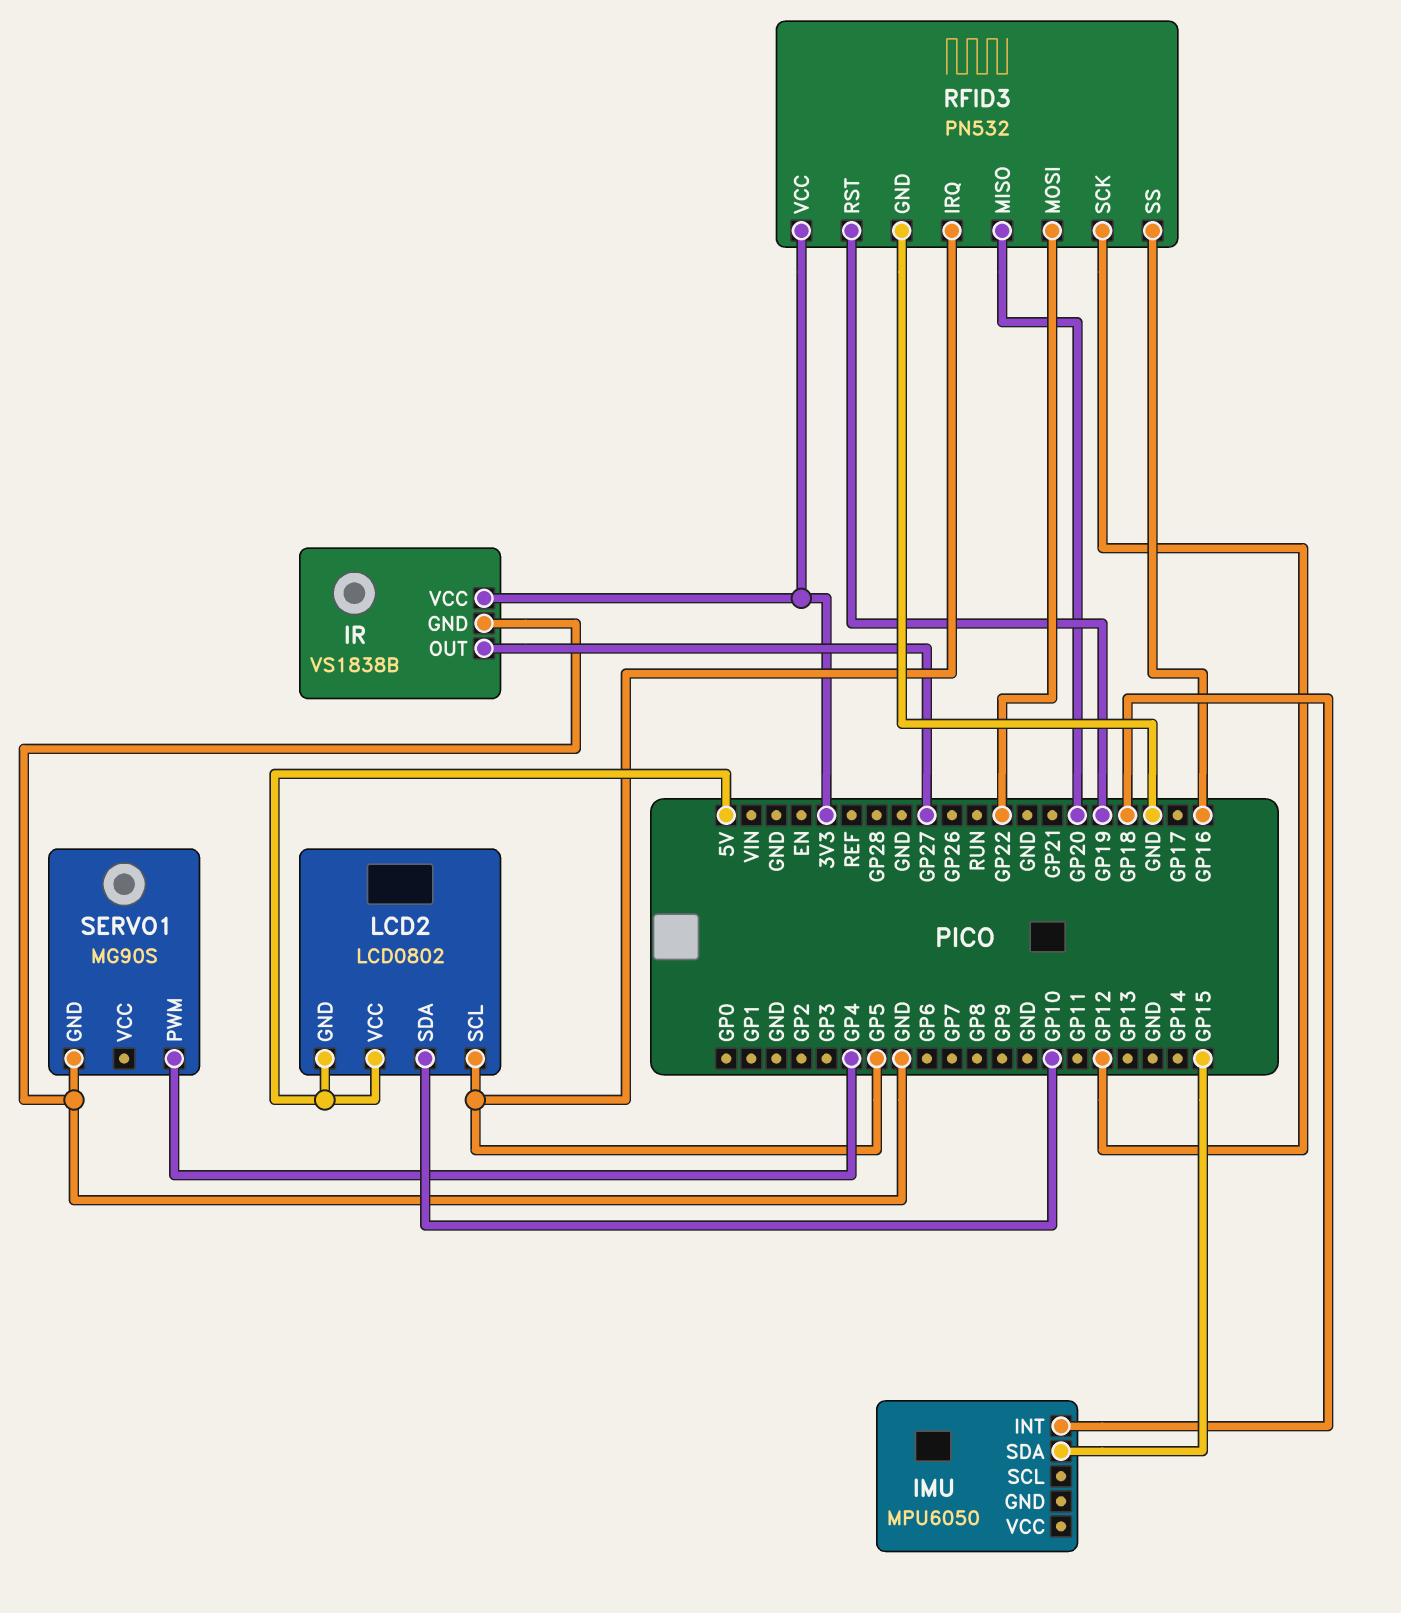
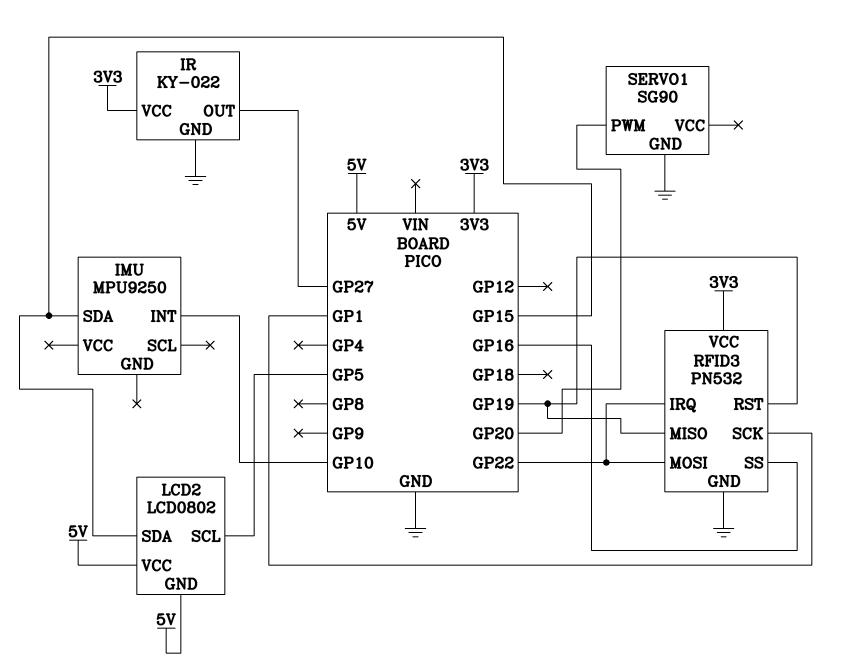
IMU: MPU6050 -> MPU9250
IMU pin INT: GP18 -> GP10
IR: VS1838B -> KY-022
LCD2 pin SDA: GP10 -> GP15
RFID3 pin IRQ: GP5 -> GP22
RFID3 pin MISO: GP20 -> GP19
RFID3 pin SCK: GP12 -> GP1
SERVO1: MG90S -> SG90
SERVO1 pin PWM: GP4 -> GP20

